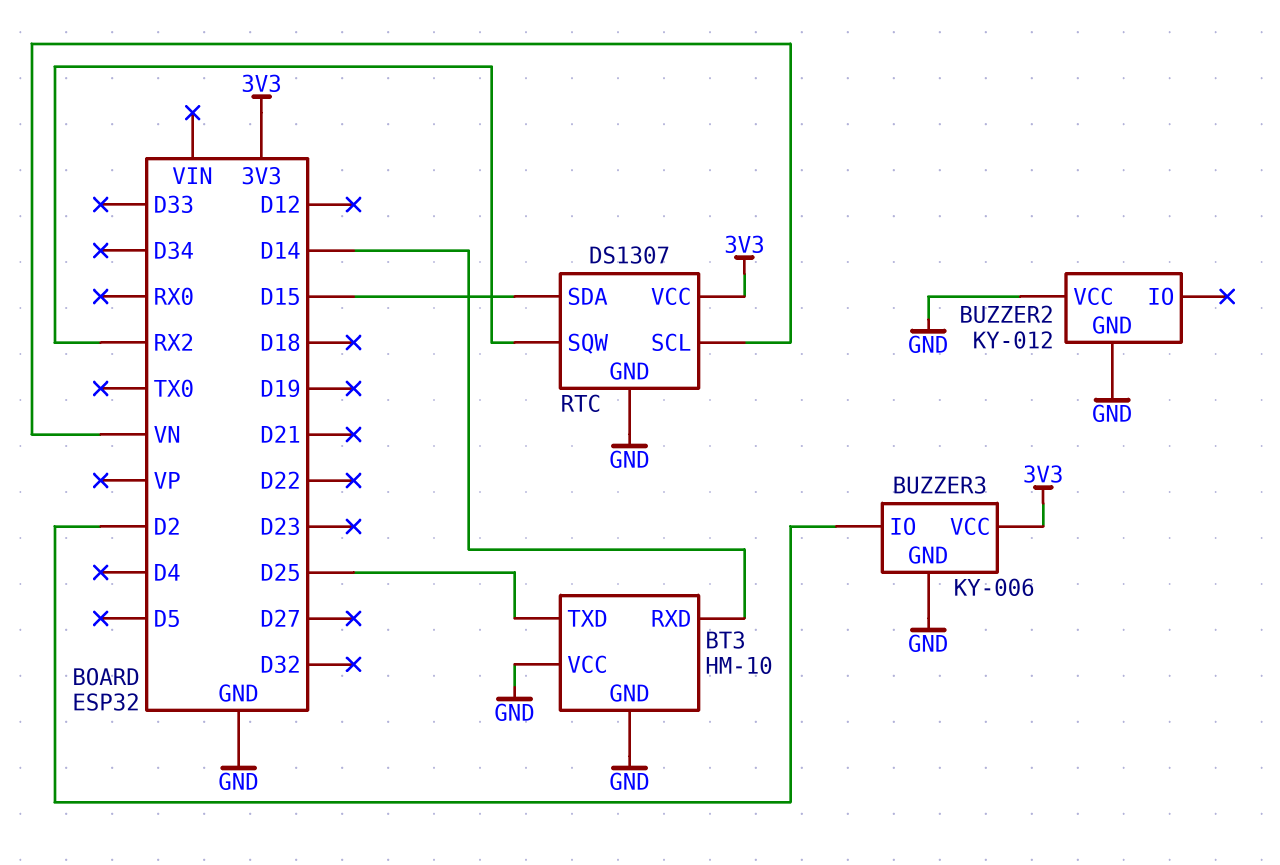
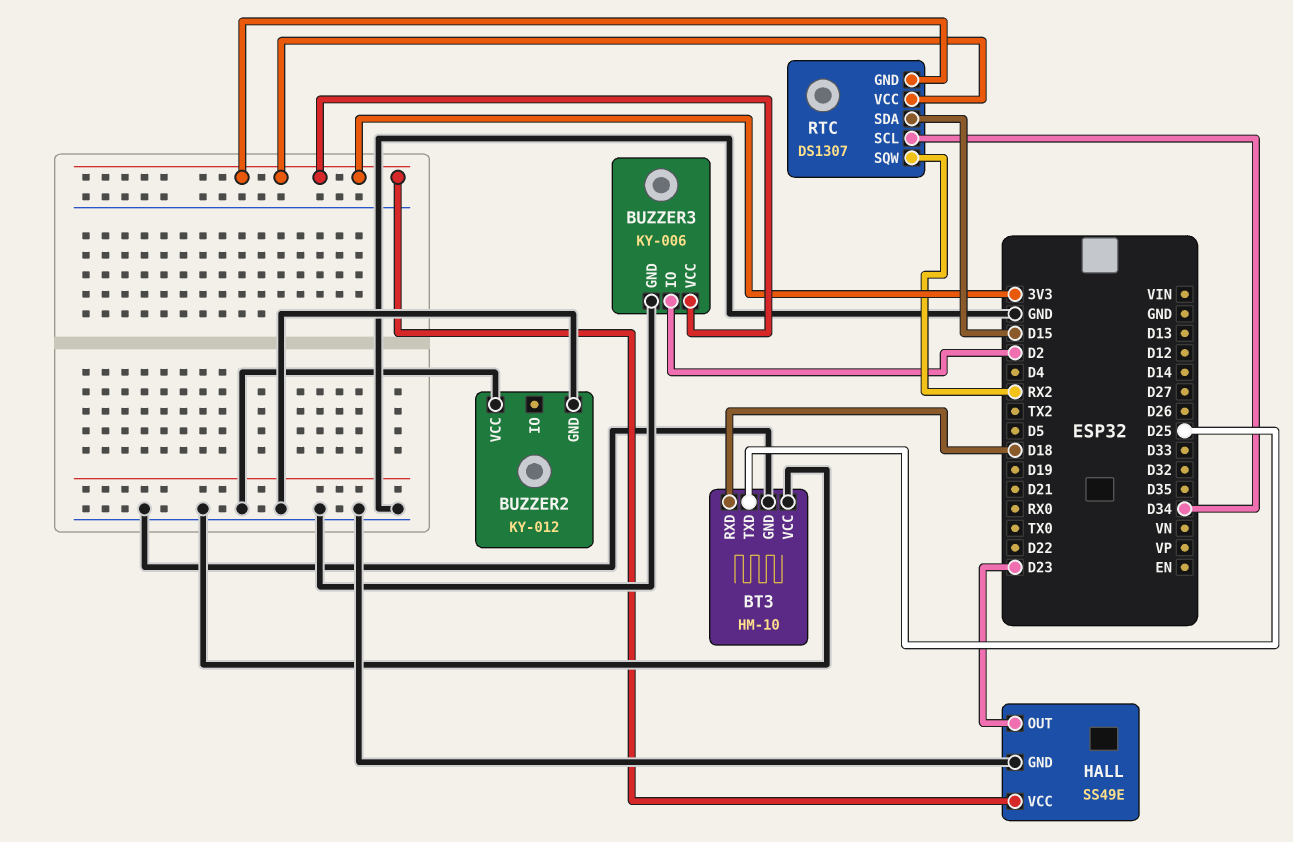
BT3 pin RXD: D14 -> D18
HALL: none -> SS49E
HALL pin GND: none -> GND
HALL pin OUT: none -> D23
HALL pin VCC: none -> 3V3
RTC pin GND: GND -> 3V3
RTC pin SCL: VN -> D34

